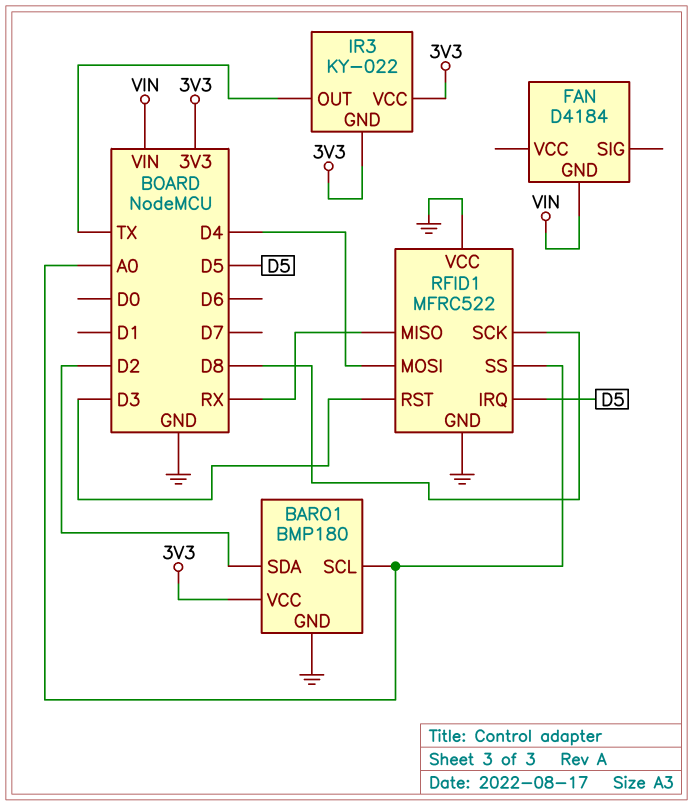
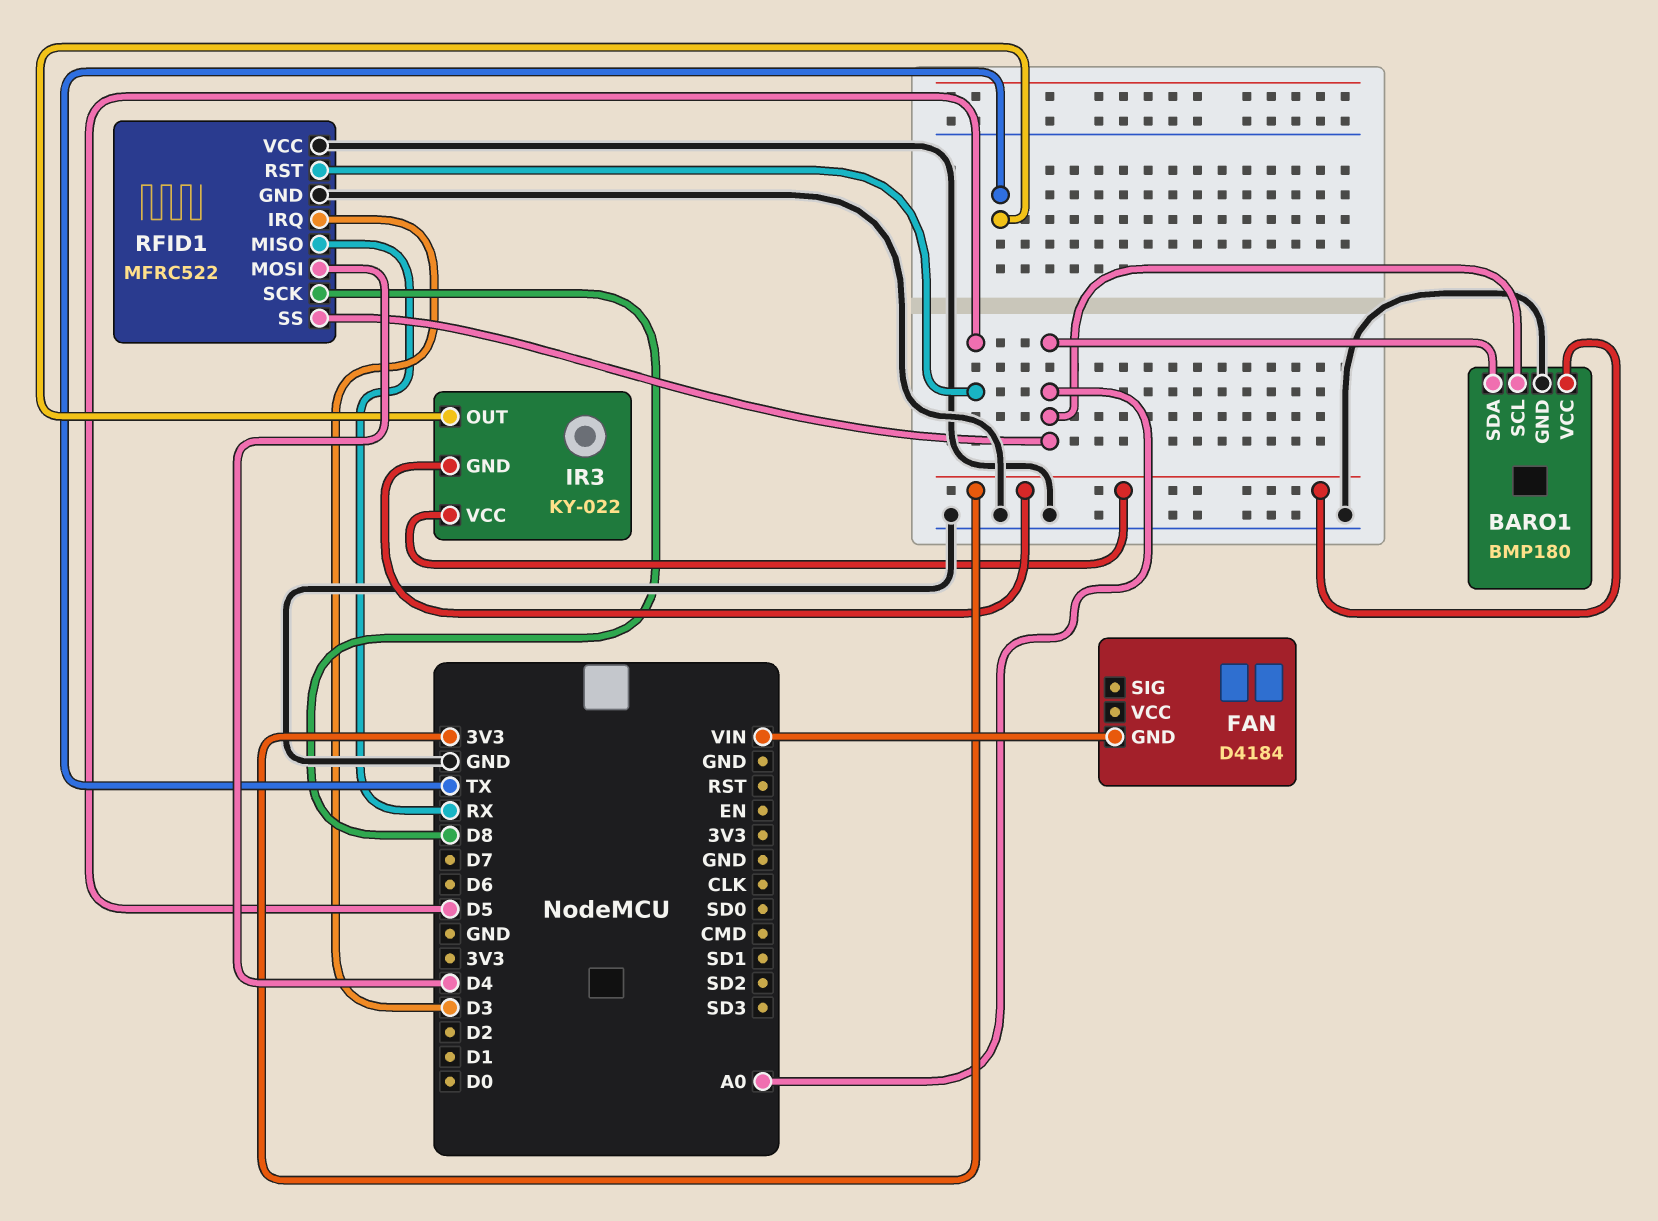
BARO1 pin SDA: D2 -> A0
RFID1 pin IRQ: D5 -> D3
RFID1 pin RST: D3 -> D5

